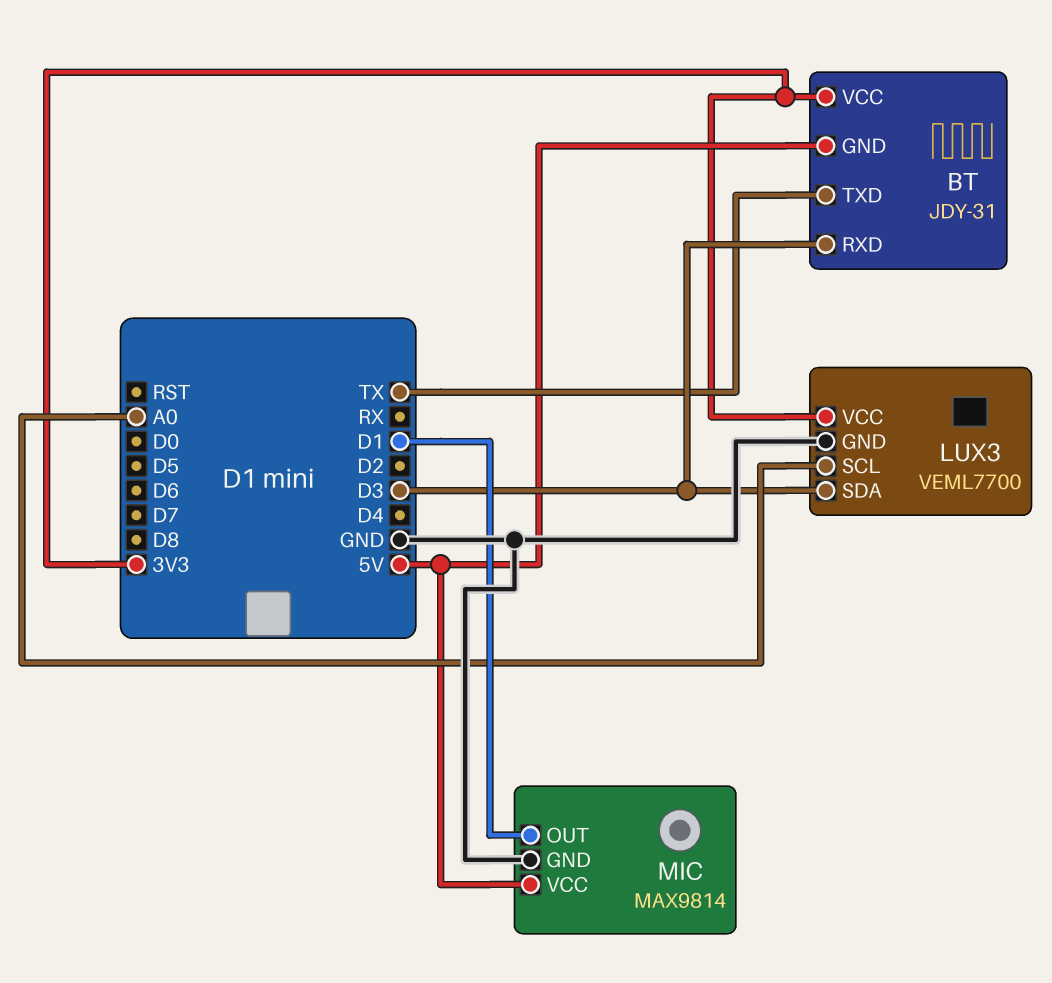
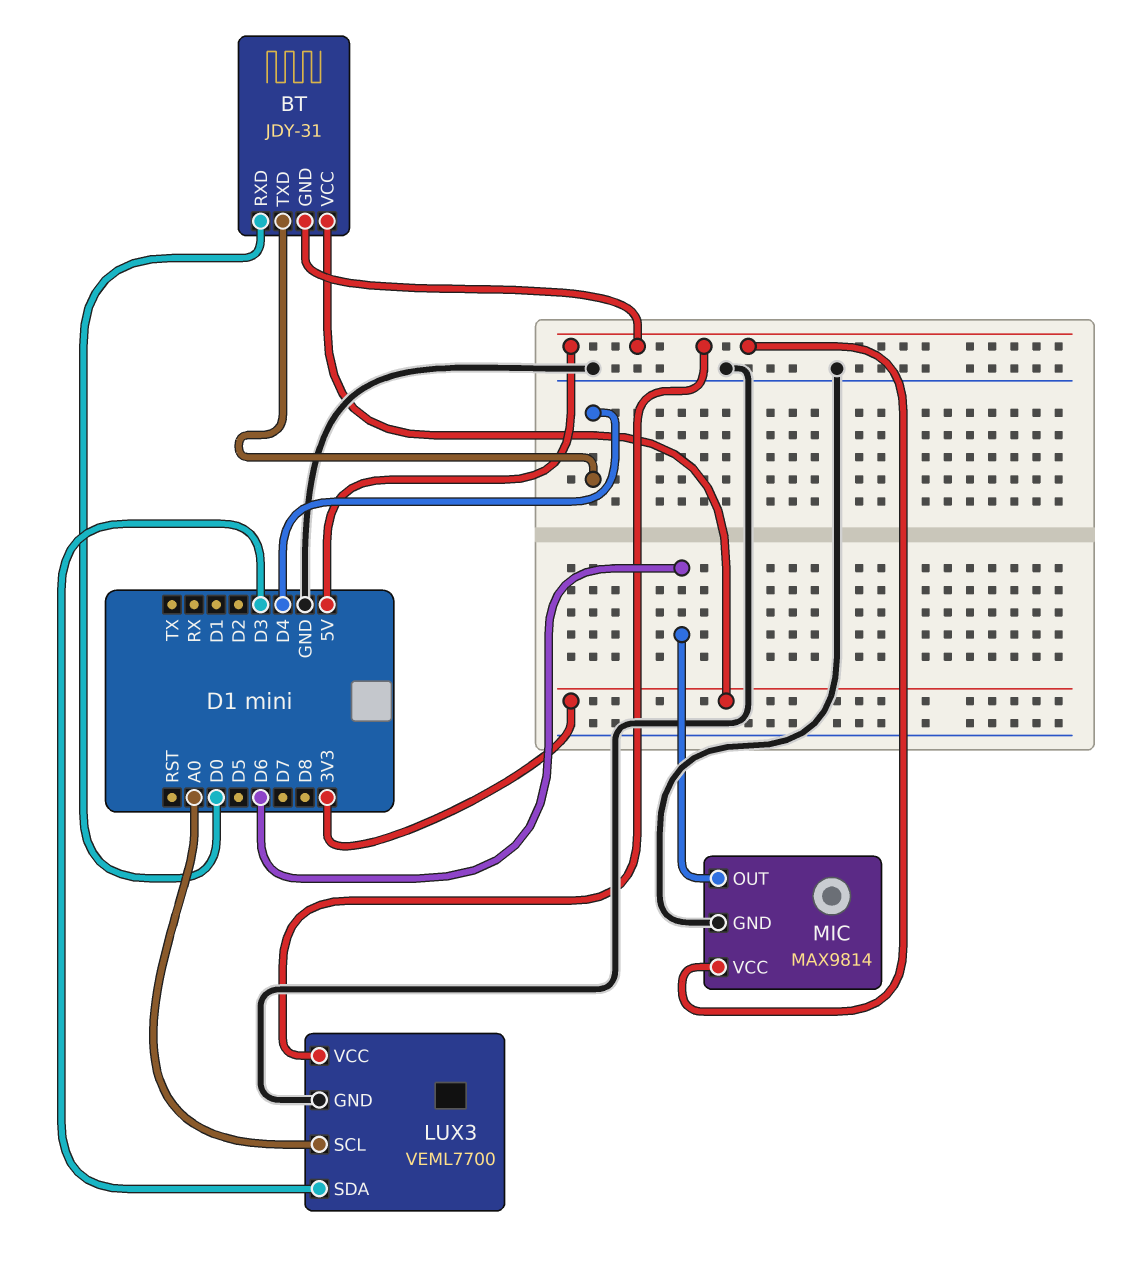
BT pin RXD: D3 -> D0
BT pin TXD: TX -> D4
LUX3 pin VCC: 3V3 -> 5V
MIC pin OUT: D1 -> D6

